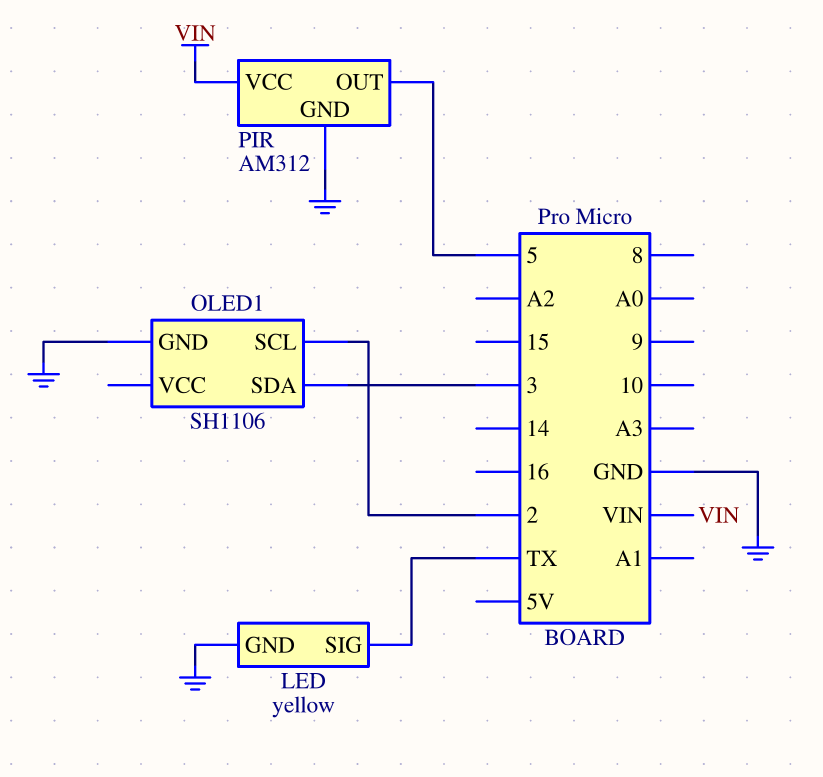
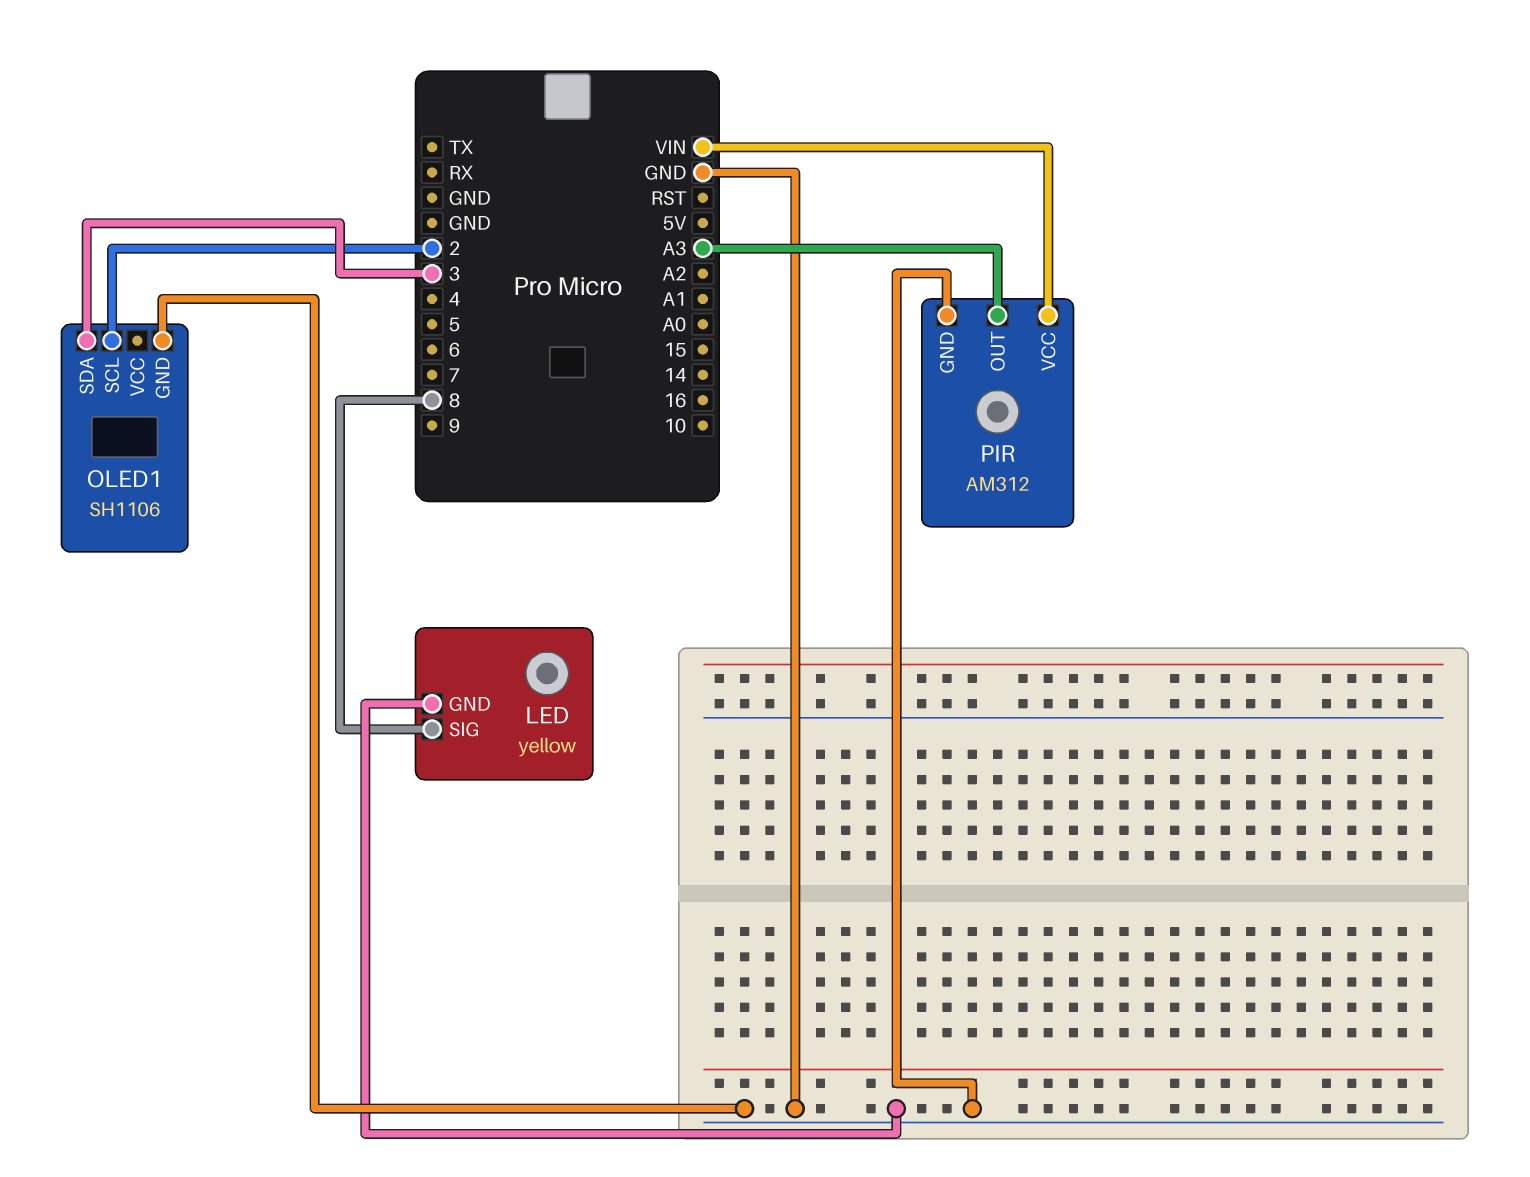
LED pin SIG: TX -> 8
PIR pin OUT: 5 -> A3

